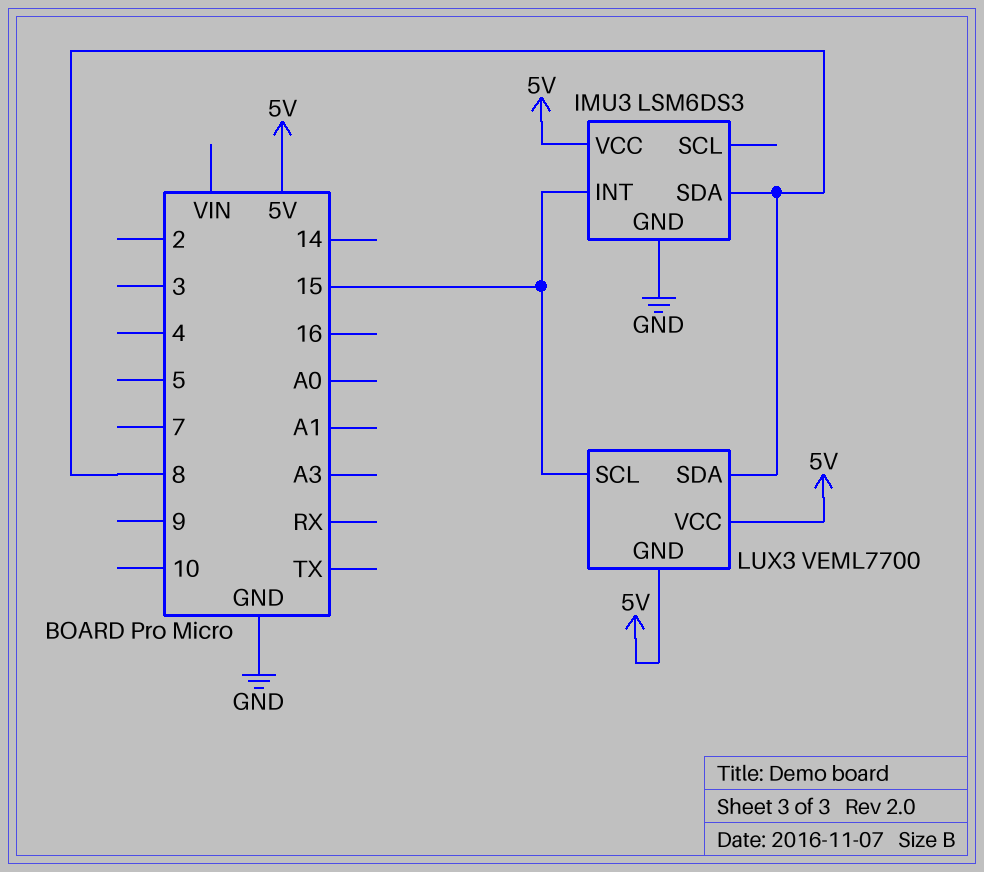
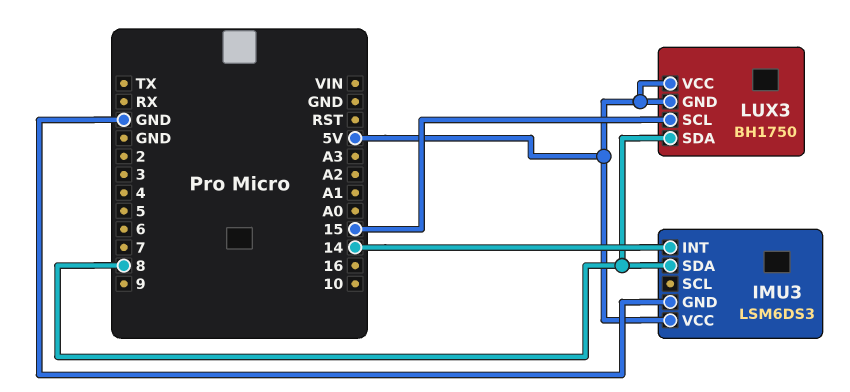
IMU3 pin INT: 15 -> 14
LUX3: VEML7700 -> BH1750

